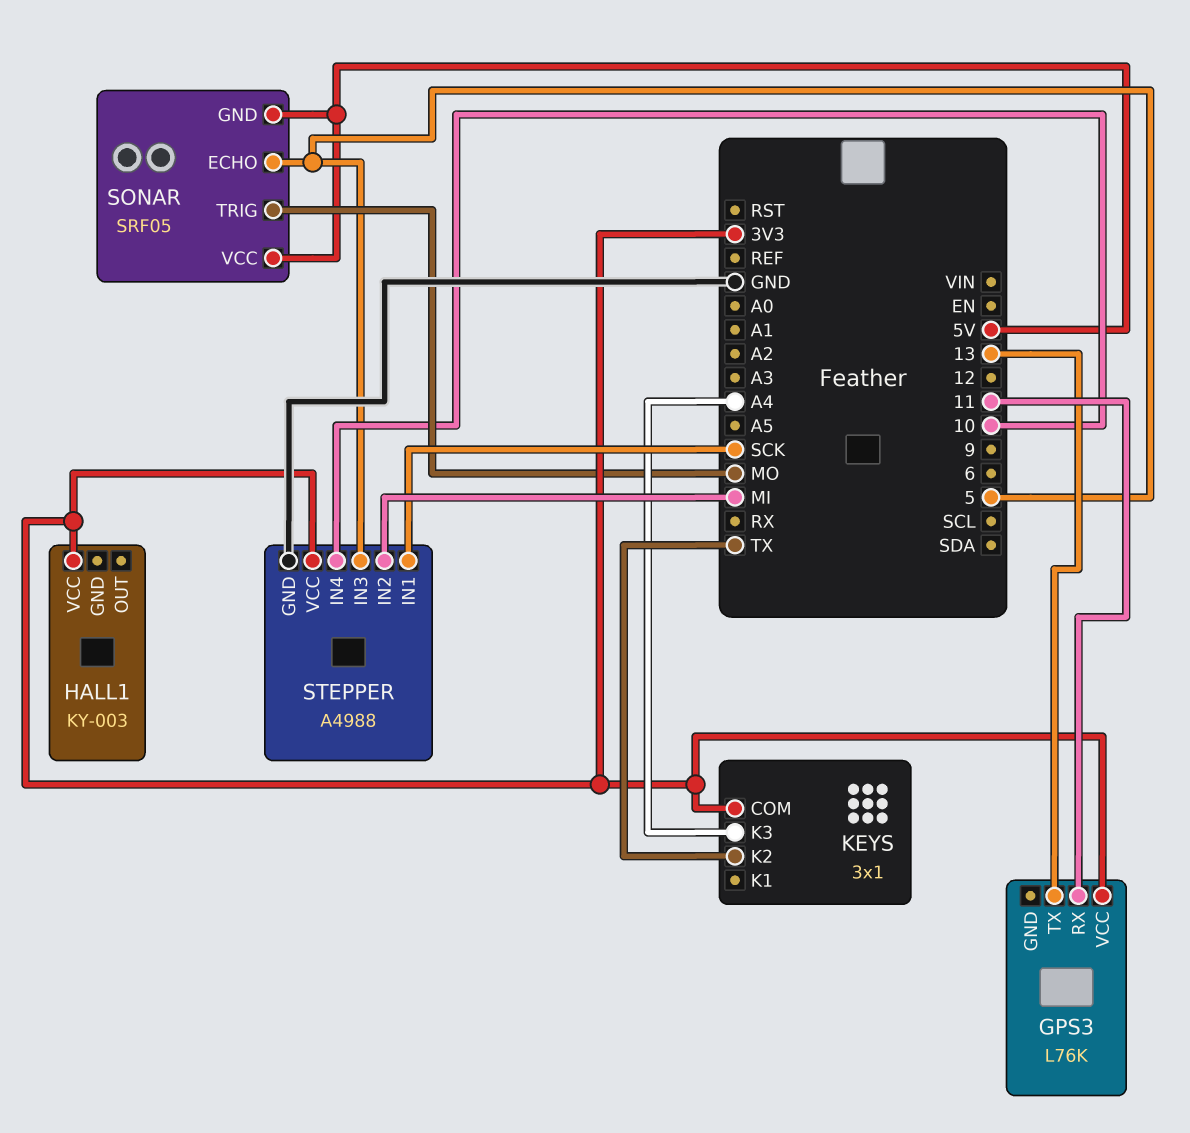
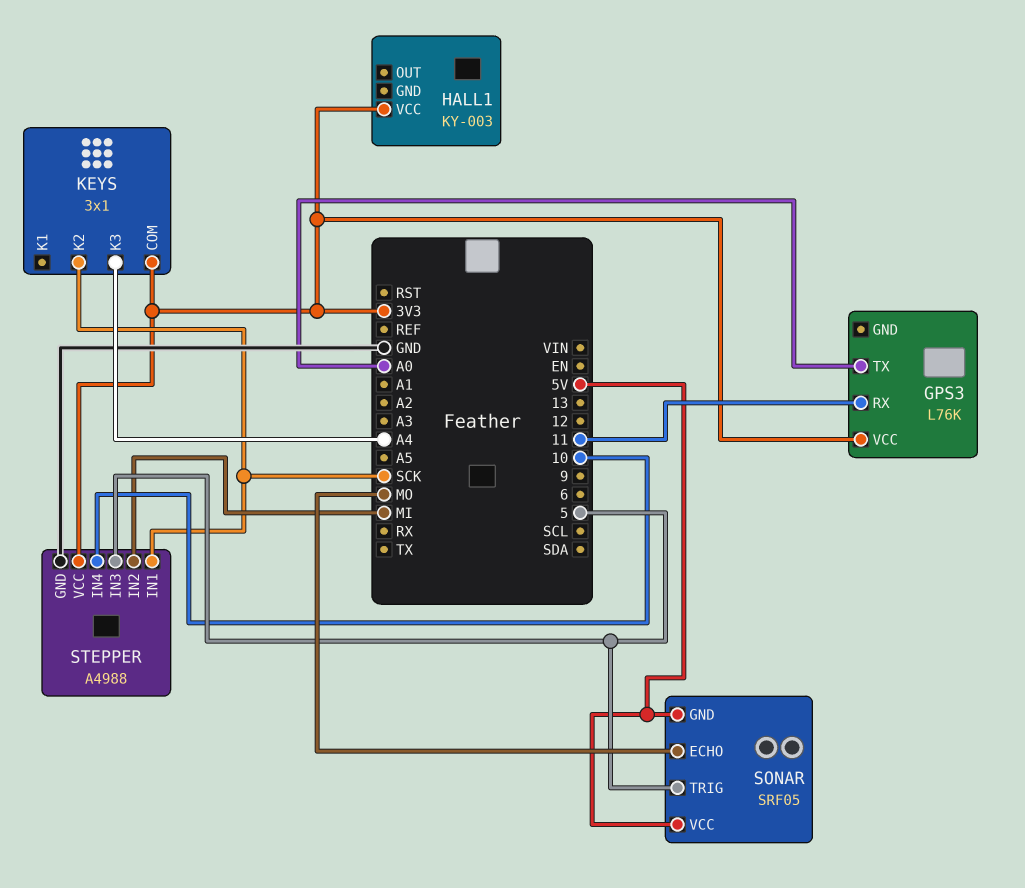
GPS3 pin TX: 13 -> A0
KEYS pin K2: TX -> SCK
SONAR pin ECHO: 5 -> MO
SONAR pin TRIG: MO -> 5

